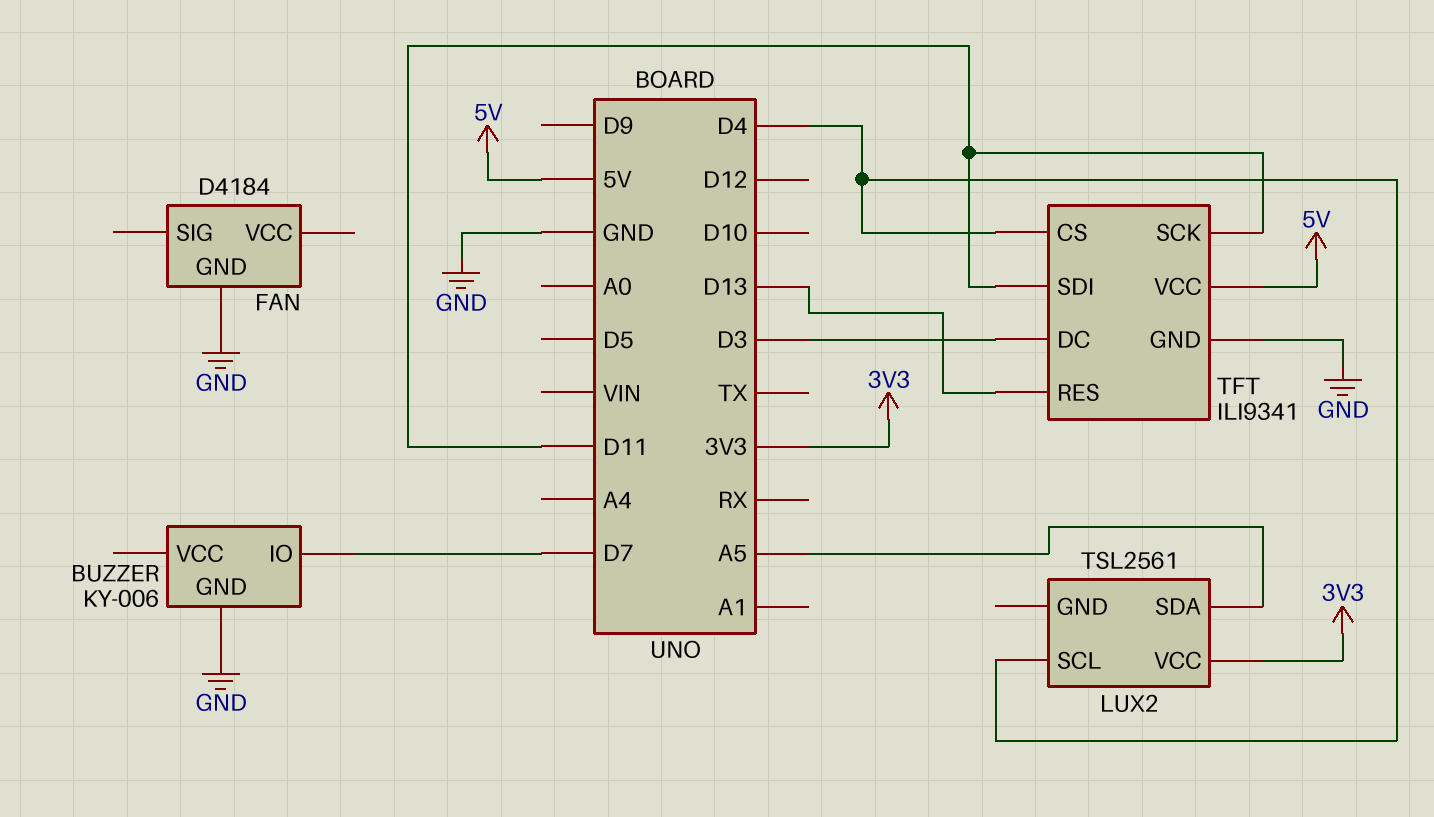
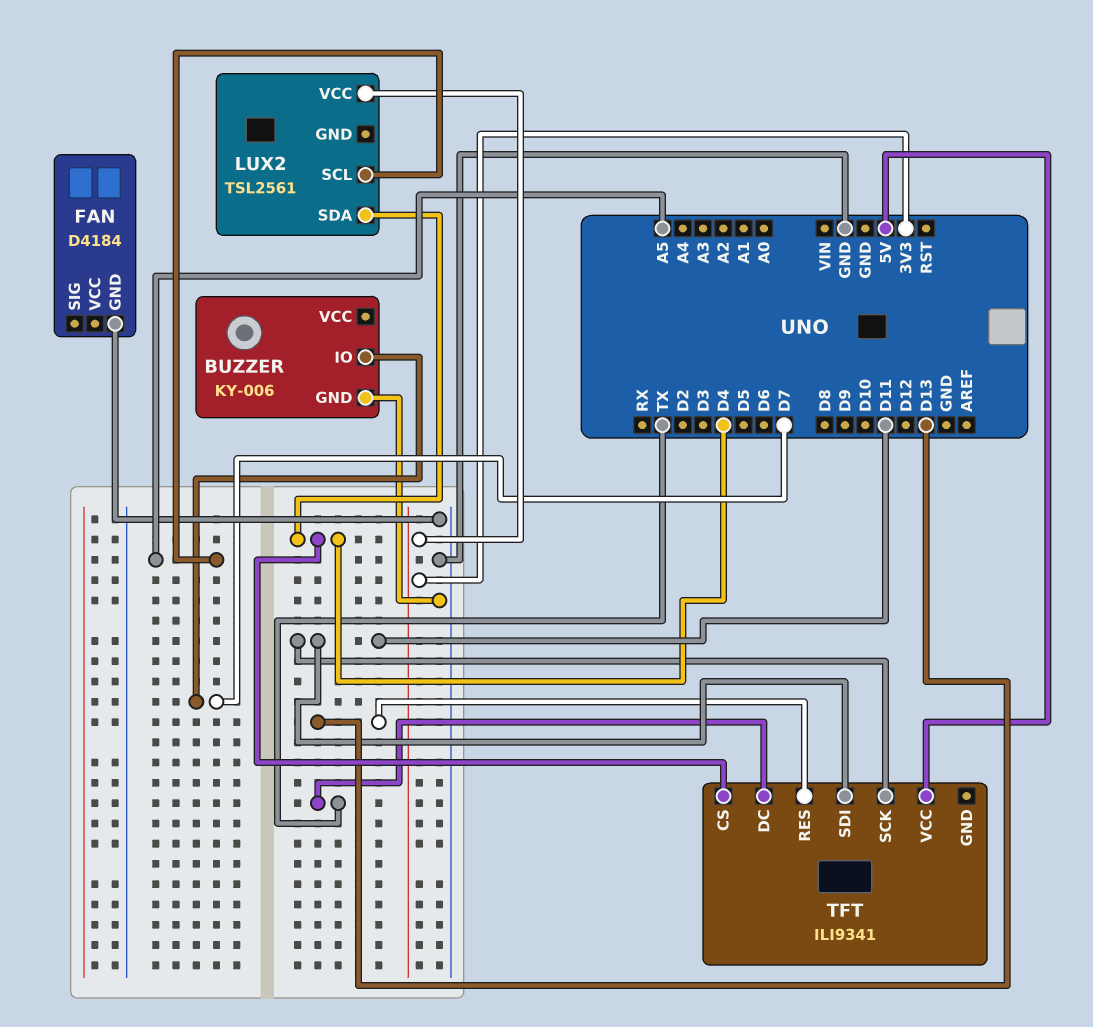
LUX2 pin SCL: D4 -> A5
LUX2 pin SDA: A5 -> D4
TFT pin DC: D3 -> TX
TFT pin GND: GND -> none

